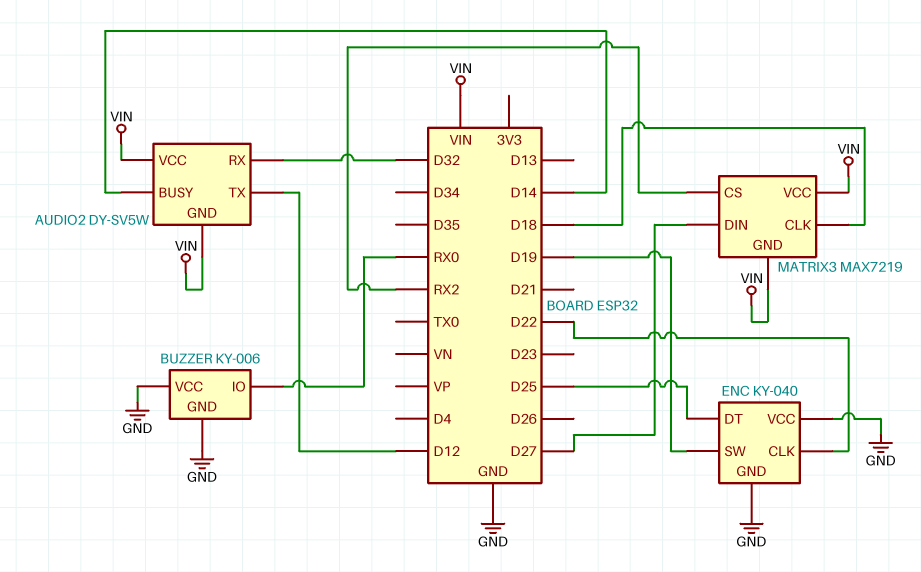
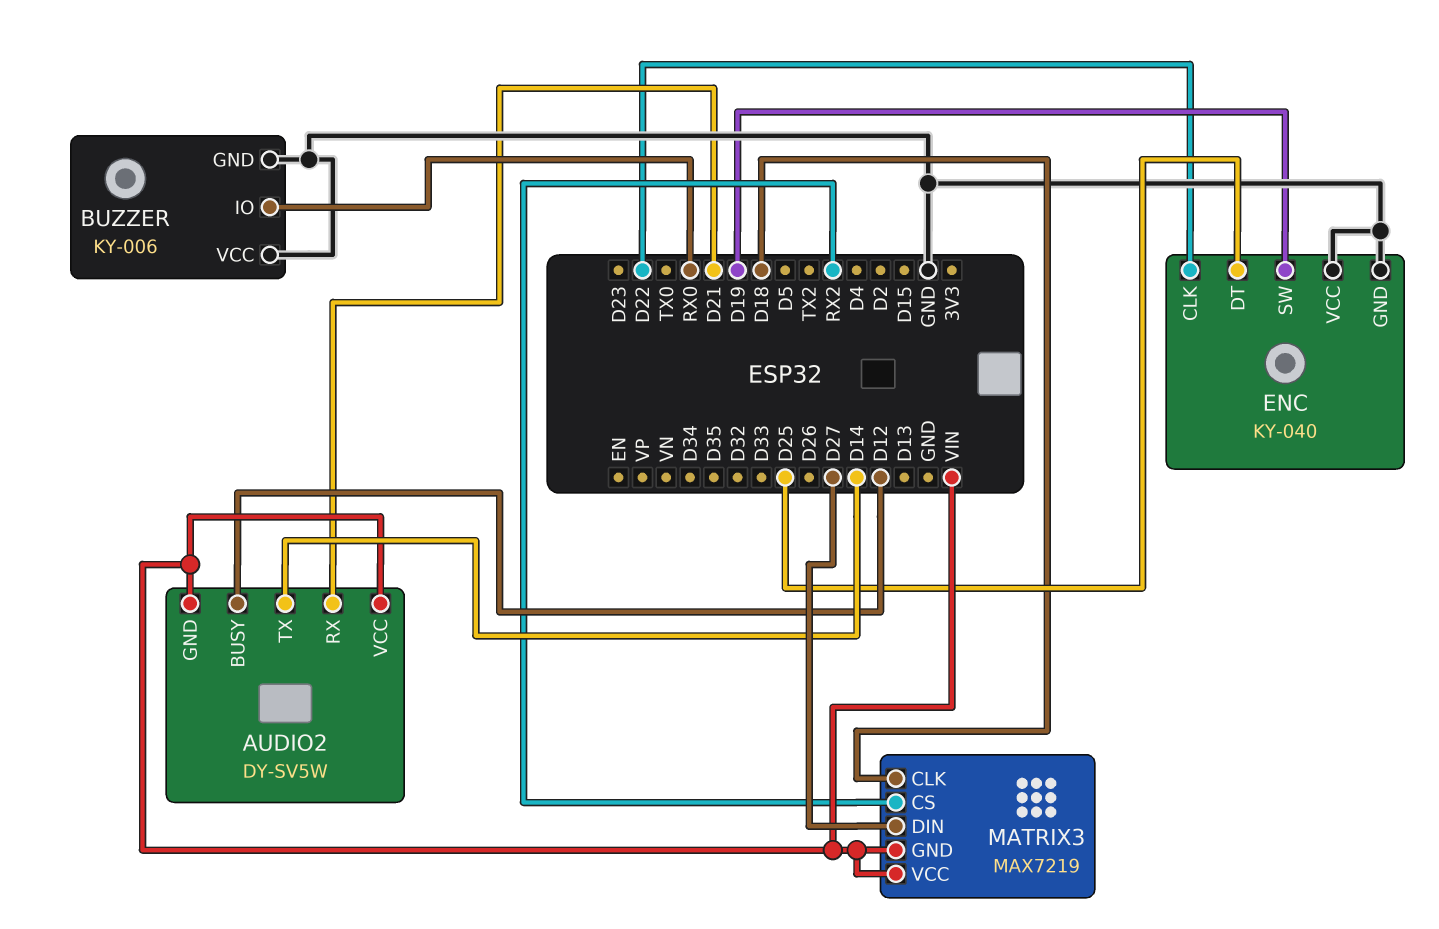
AUDIO2 pin BUSY: D14 -> D12
AUDIO2 pin RX: D32 -> D21
AUDIO2 pin TX: D12 -> D14

